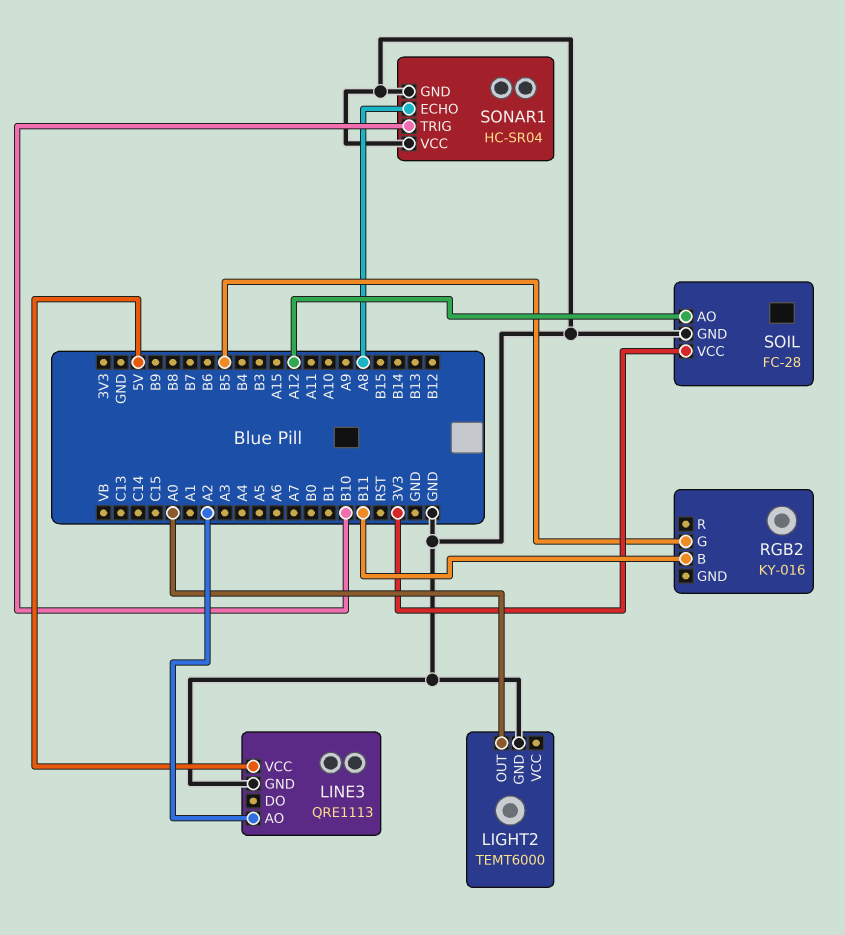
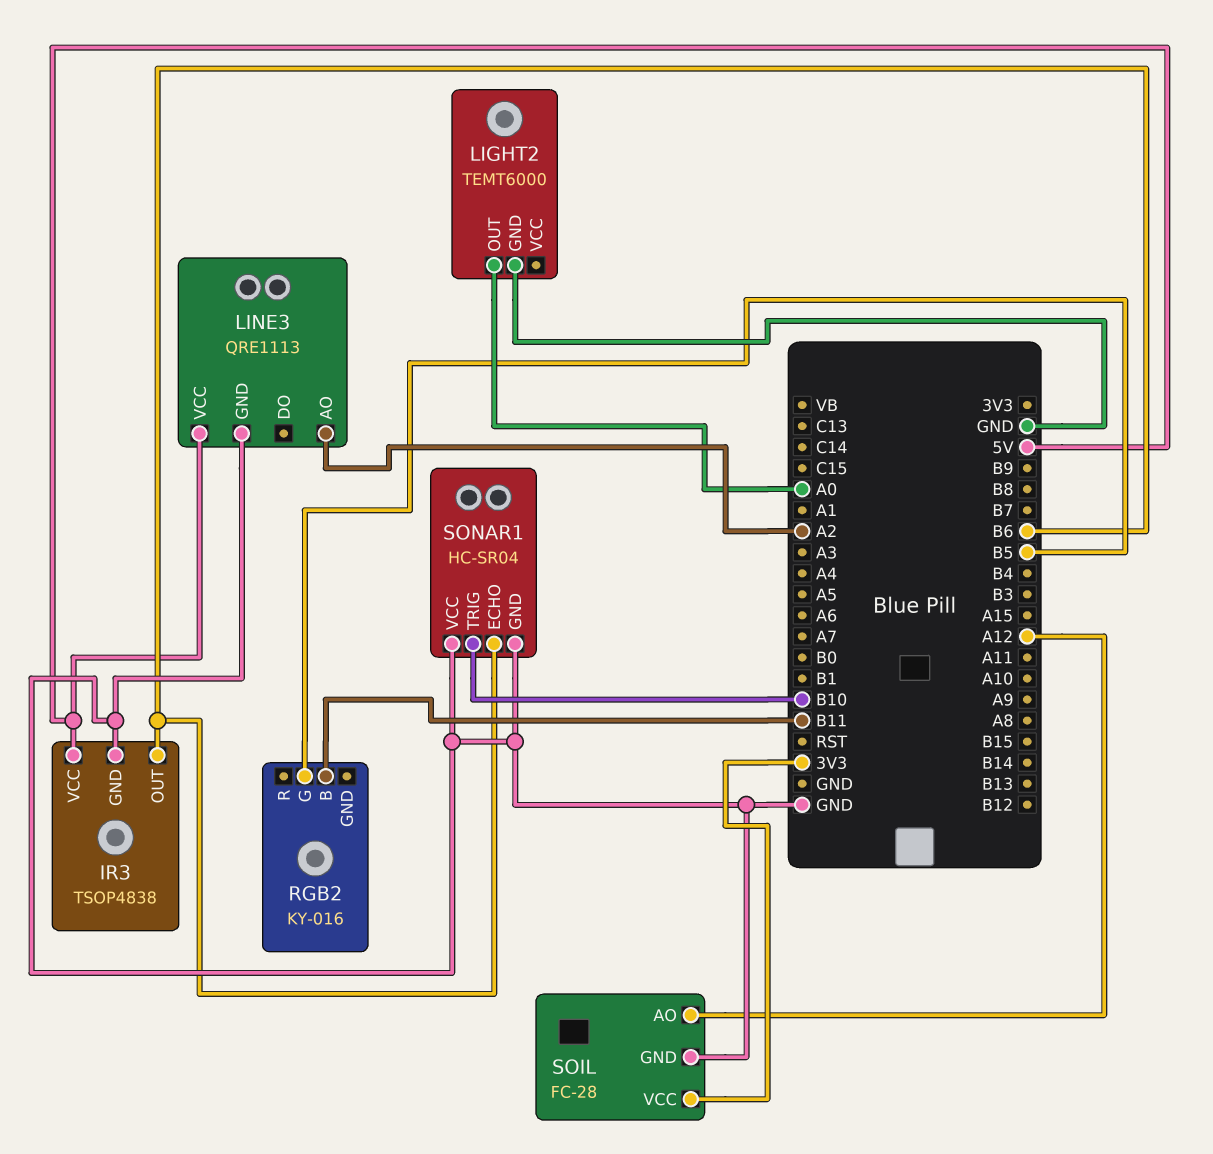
IR3: none -> TSOP4838
IR3 pin GND: none -> GND
IR3 pin OUT: none -> B6
IR3 pin VCC: none -> 5V
SONAR1 pin ECHO: A8 -> B6

